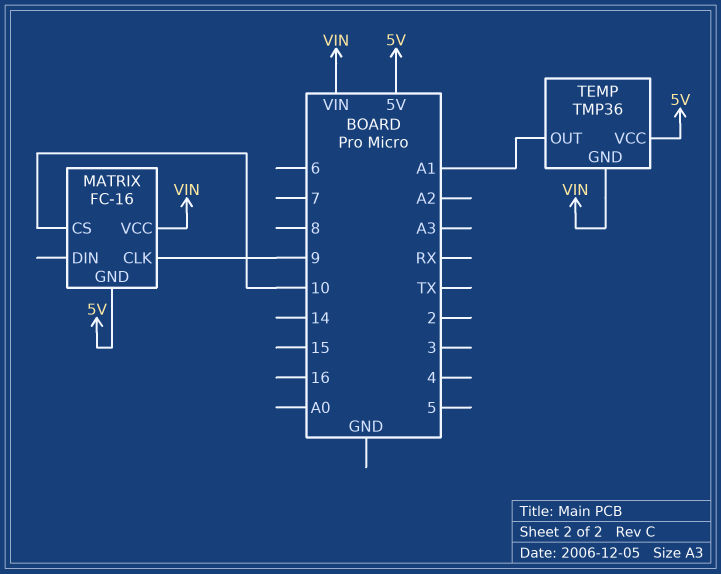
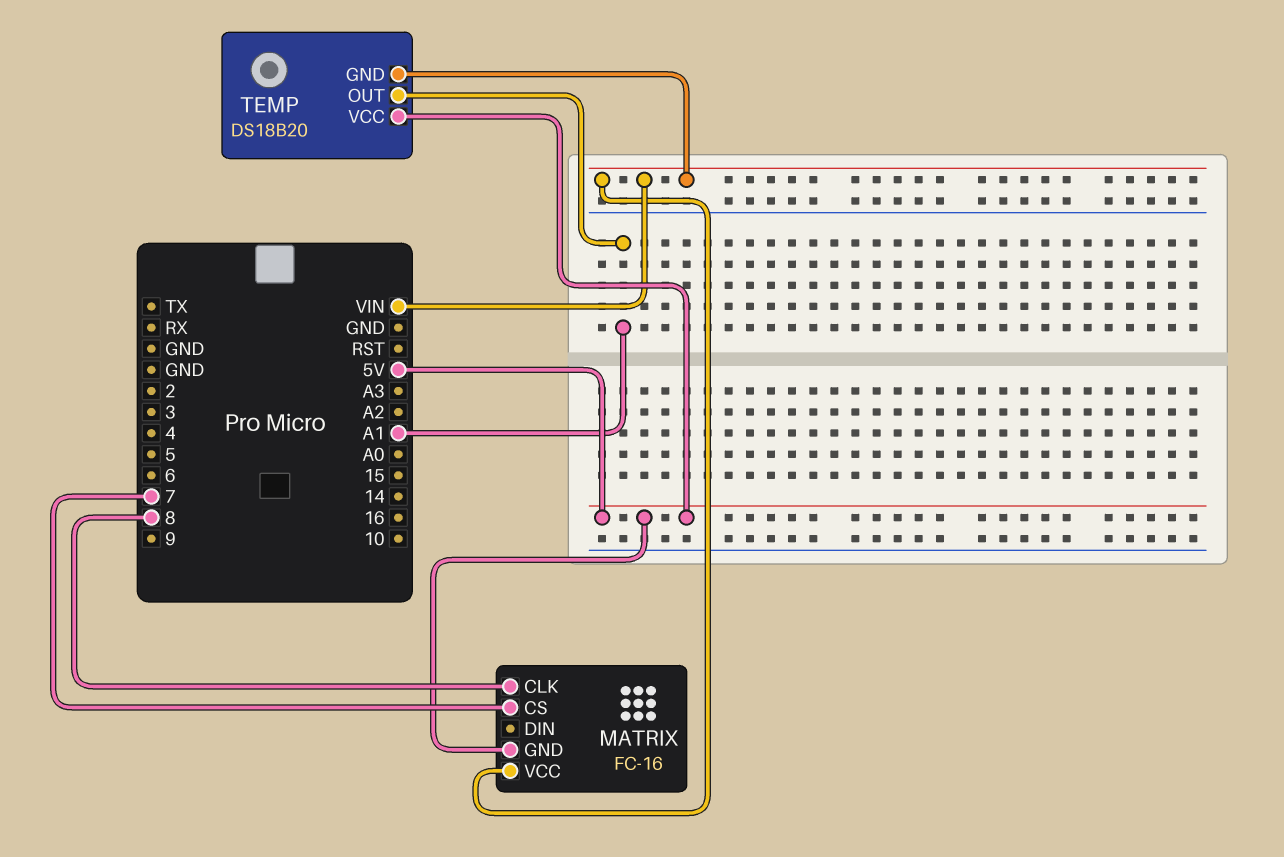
MATRIX pin CLK: 9 -> 8
MATRIX pin CS: 10 -> 7
TEMP: TMP36 -> DS18B20

